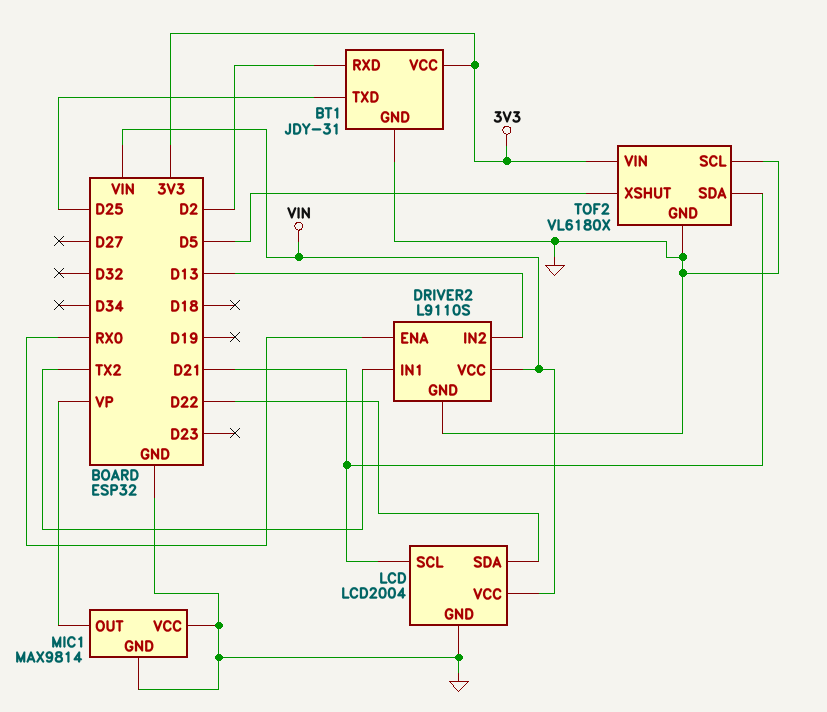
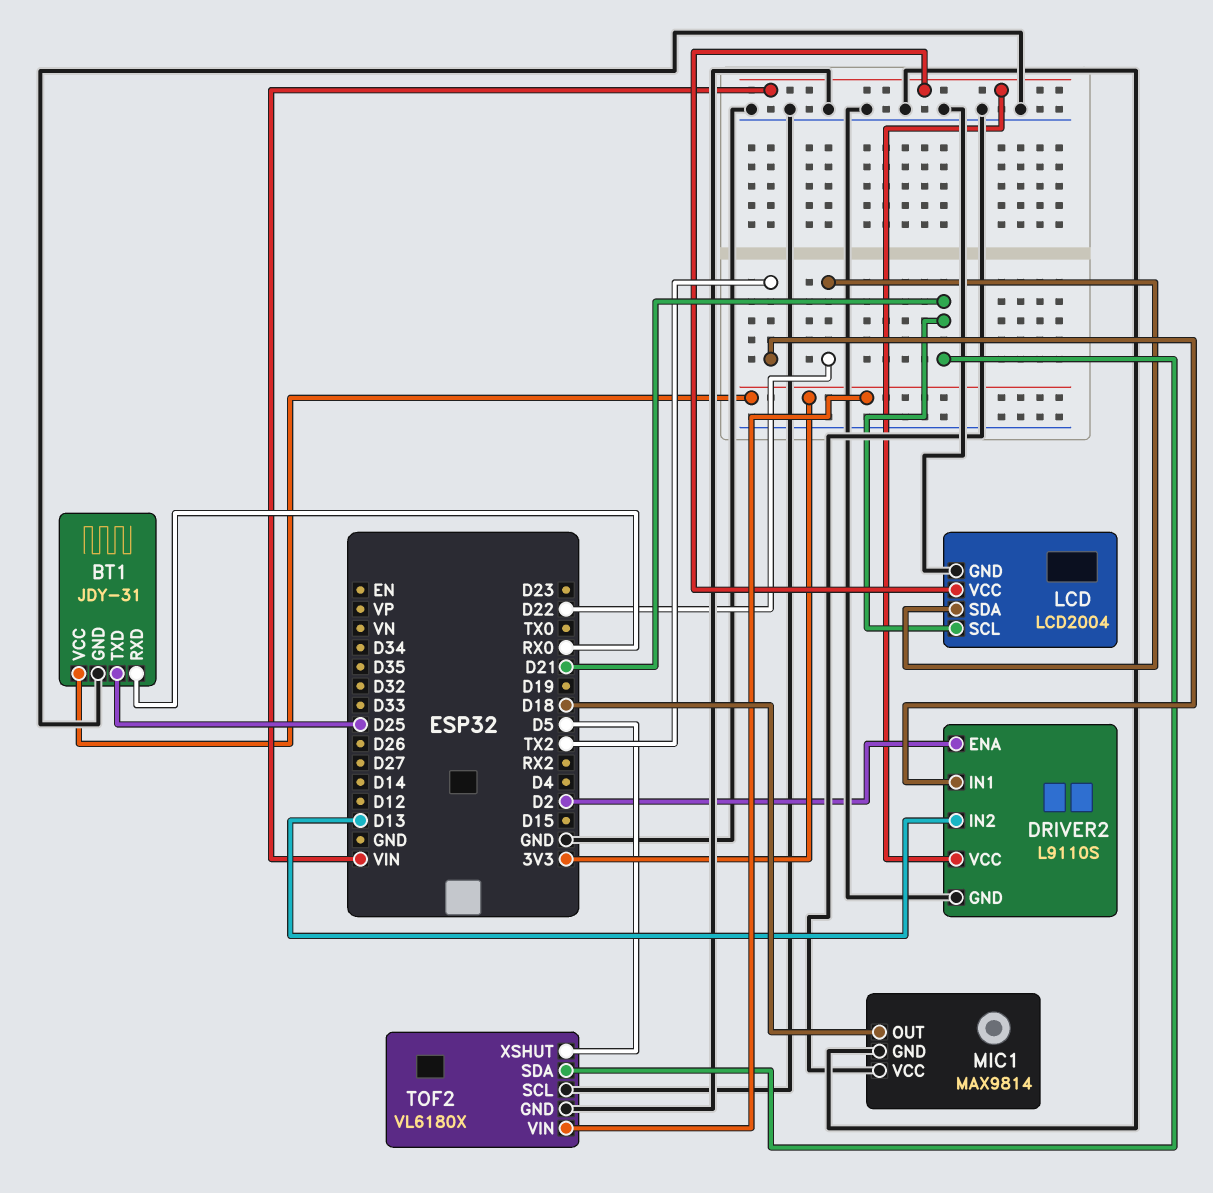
BT1 pin RXD: D2 -> RX0
DRIVER2 pin ENA: RX0 -> D2
MIC1 pin OUT: VP -> D18

